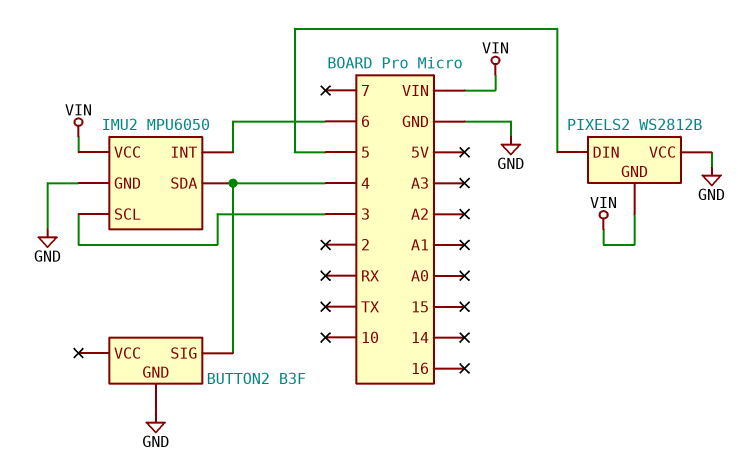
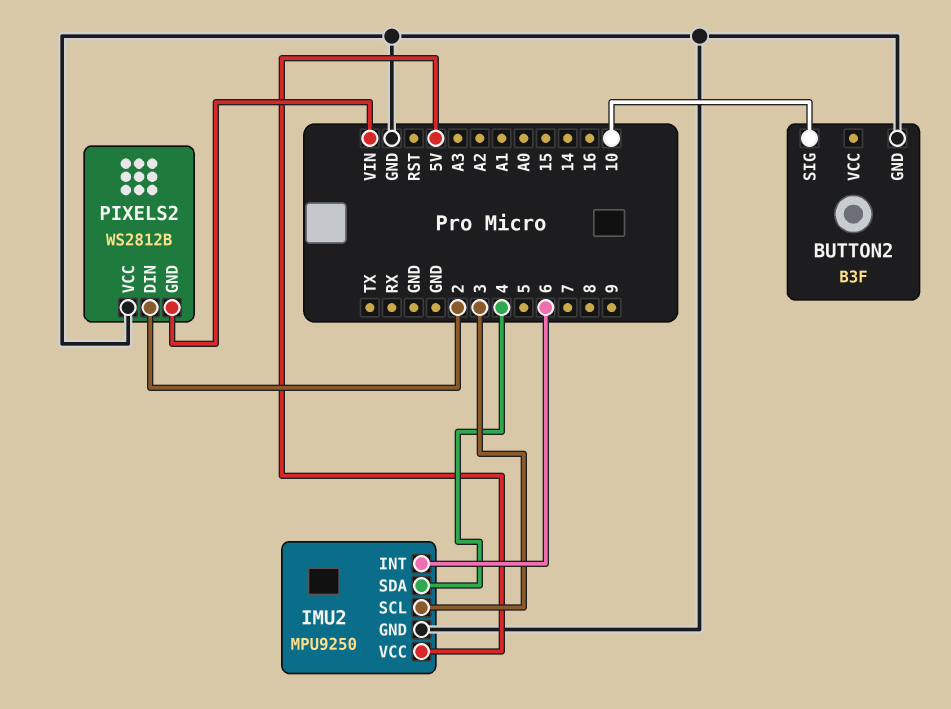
BUTTON2 pin SIG: 4 -> 10
IMU2: MPU6050 -> MPU9250
IMU2 pin VCC: VIN -> 5V
PIXELS2 pin DIN: 5 -> 2

